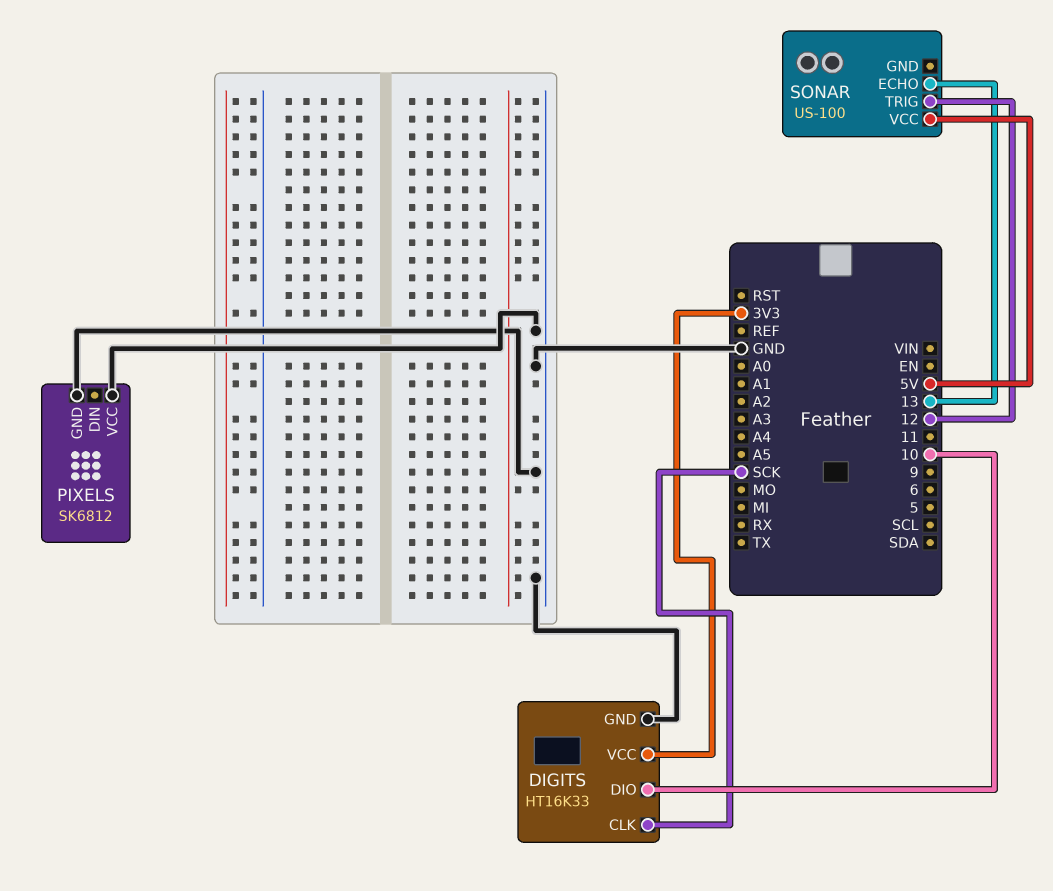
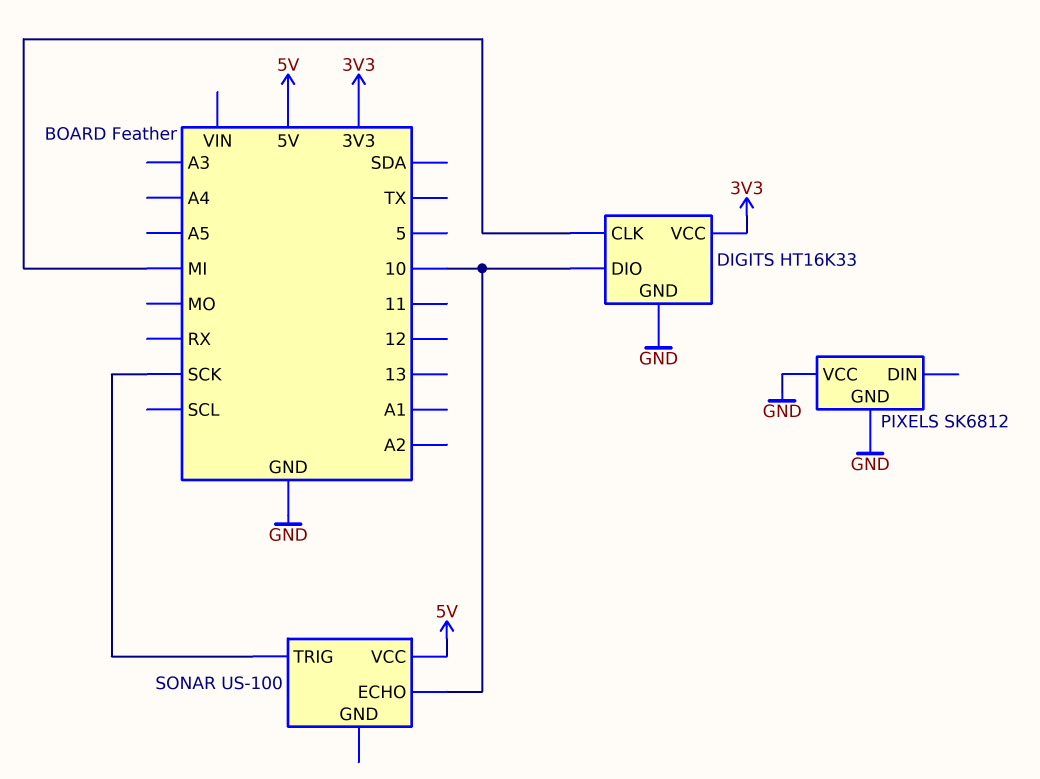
DIGITS pin CLK: SCK -> MI
SONAR pin ECHO: 13 -> 10
SONAR pin TRIG: 12 -> SCK

